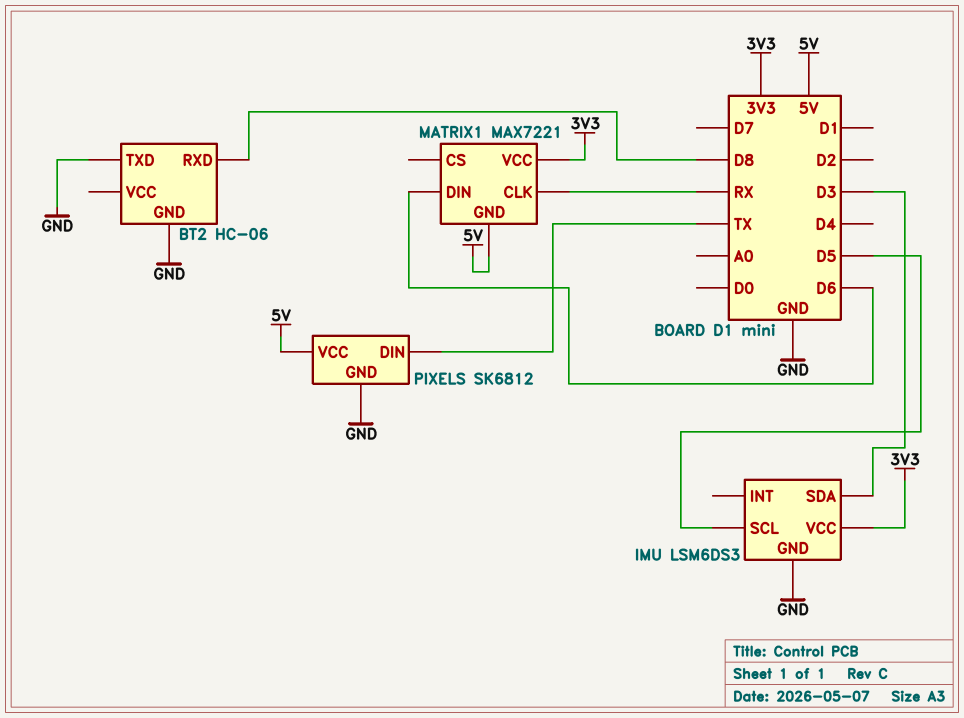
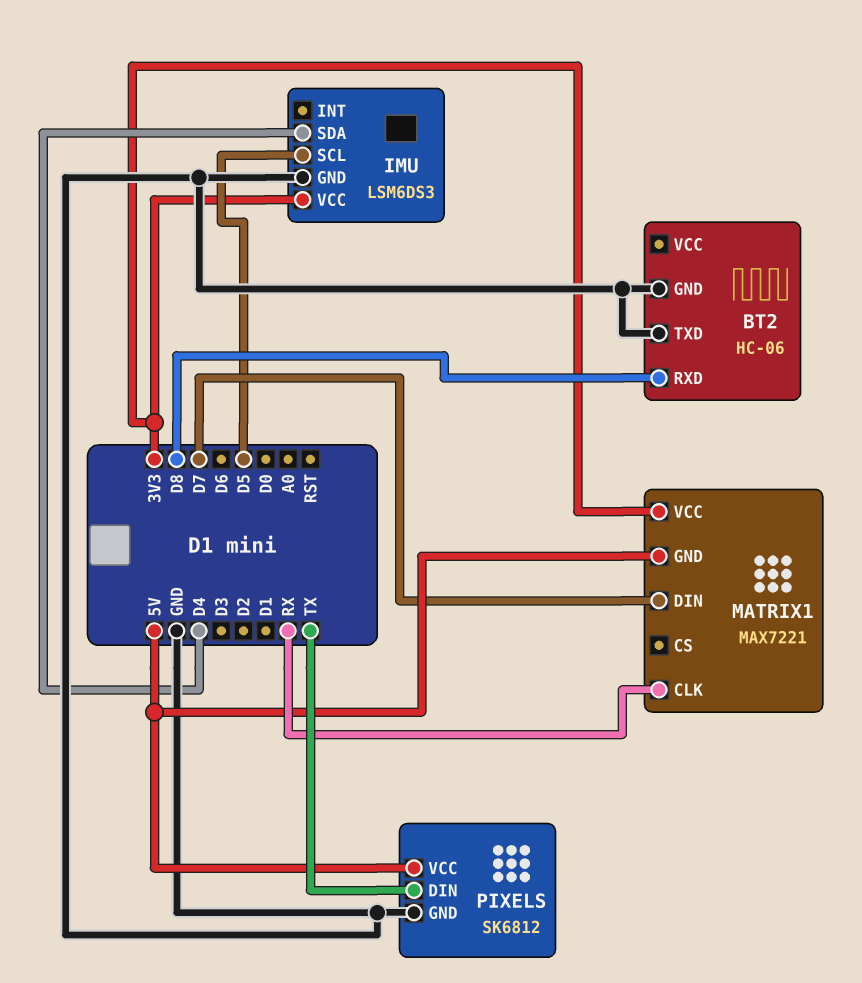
IMU pin SDA: D3 -> D4
MATRIX1 pin DIN: D6 -> D7

